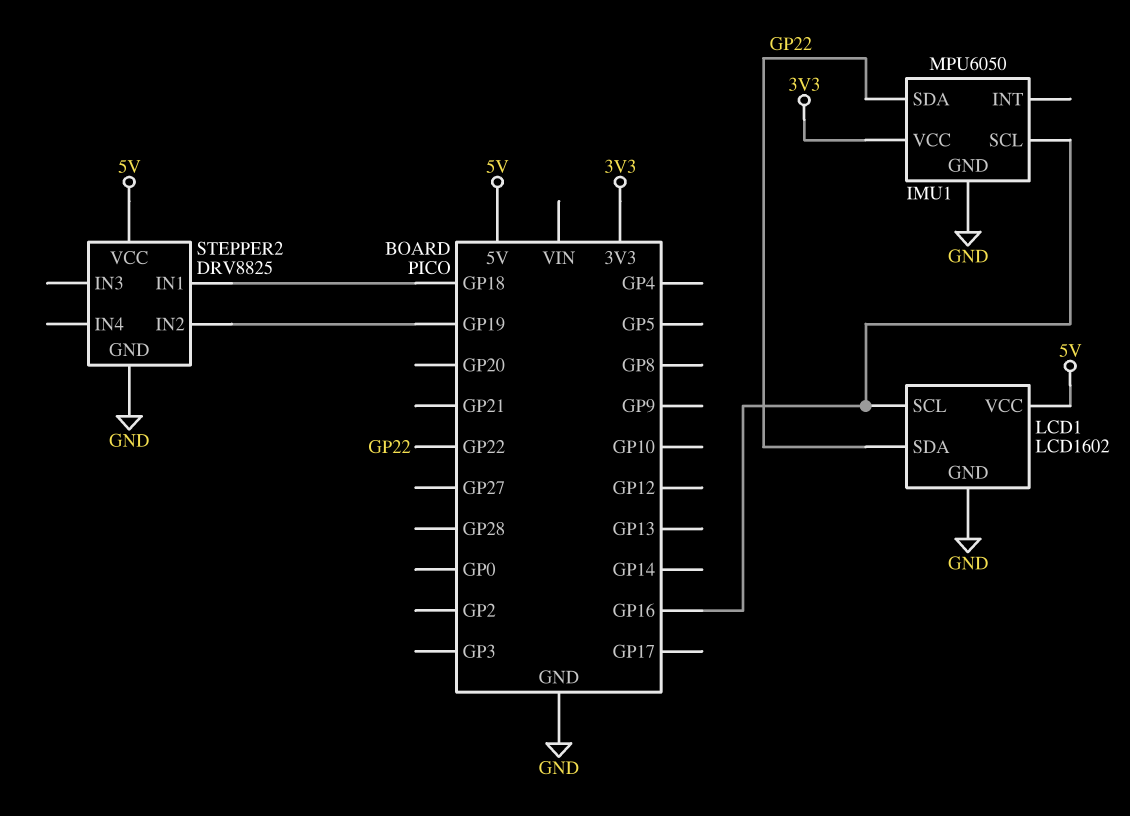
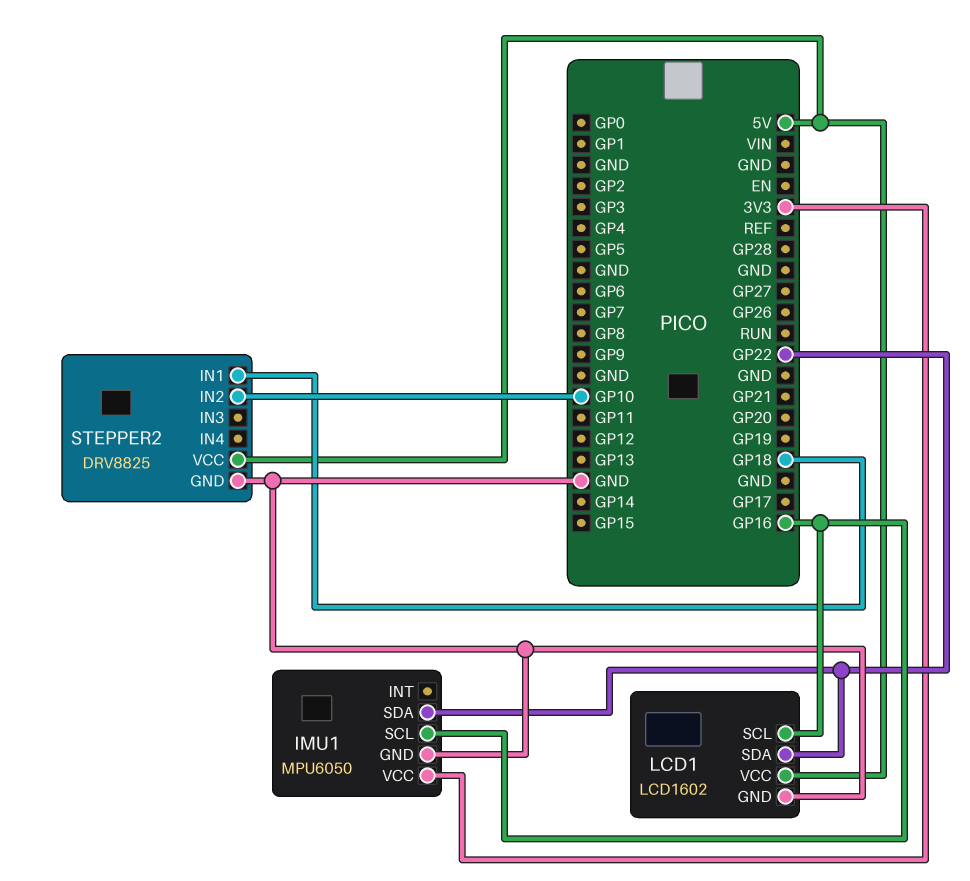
STEPPER2 pin IN2: GP19 -> GP10

